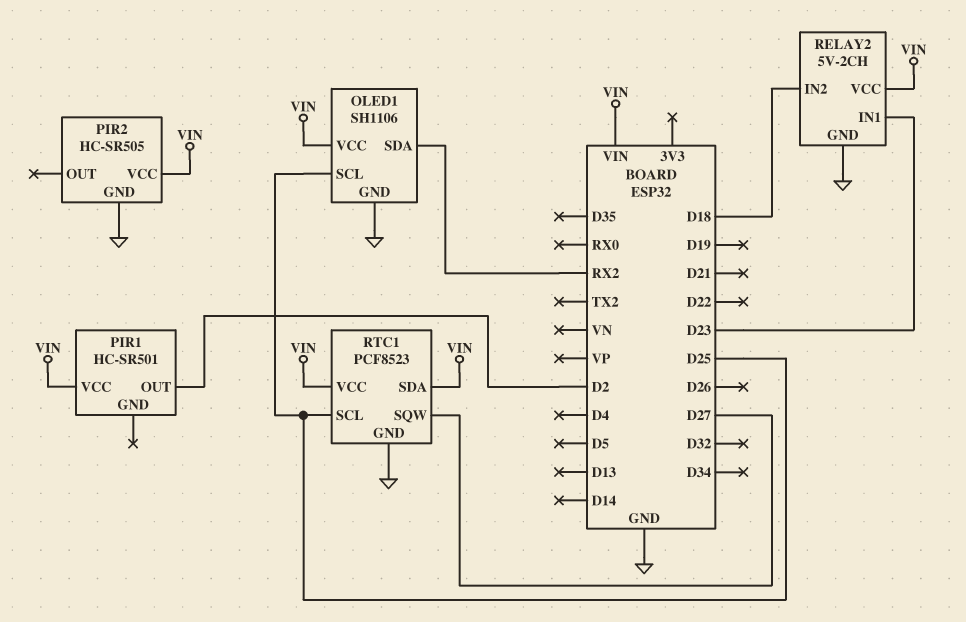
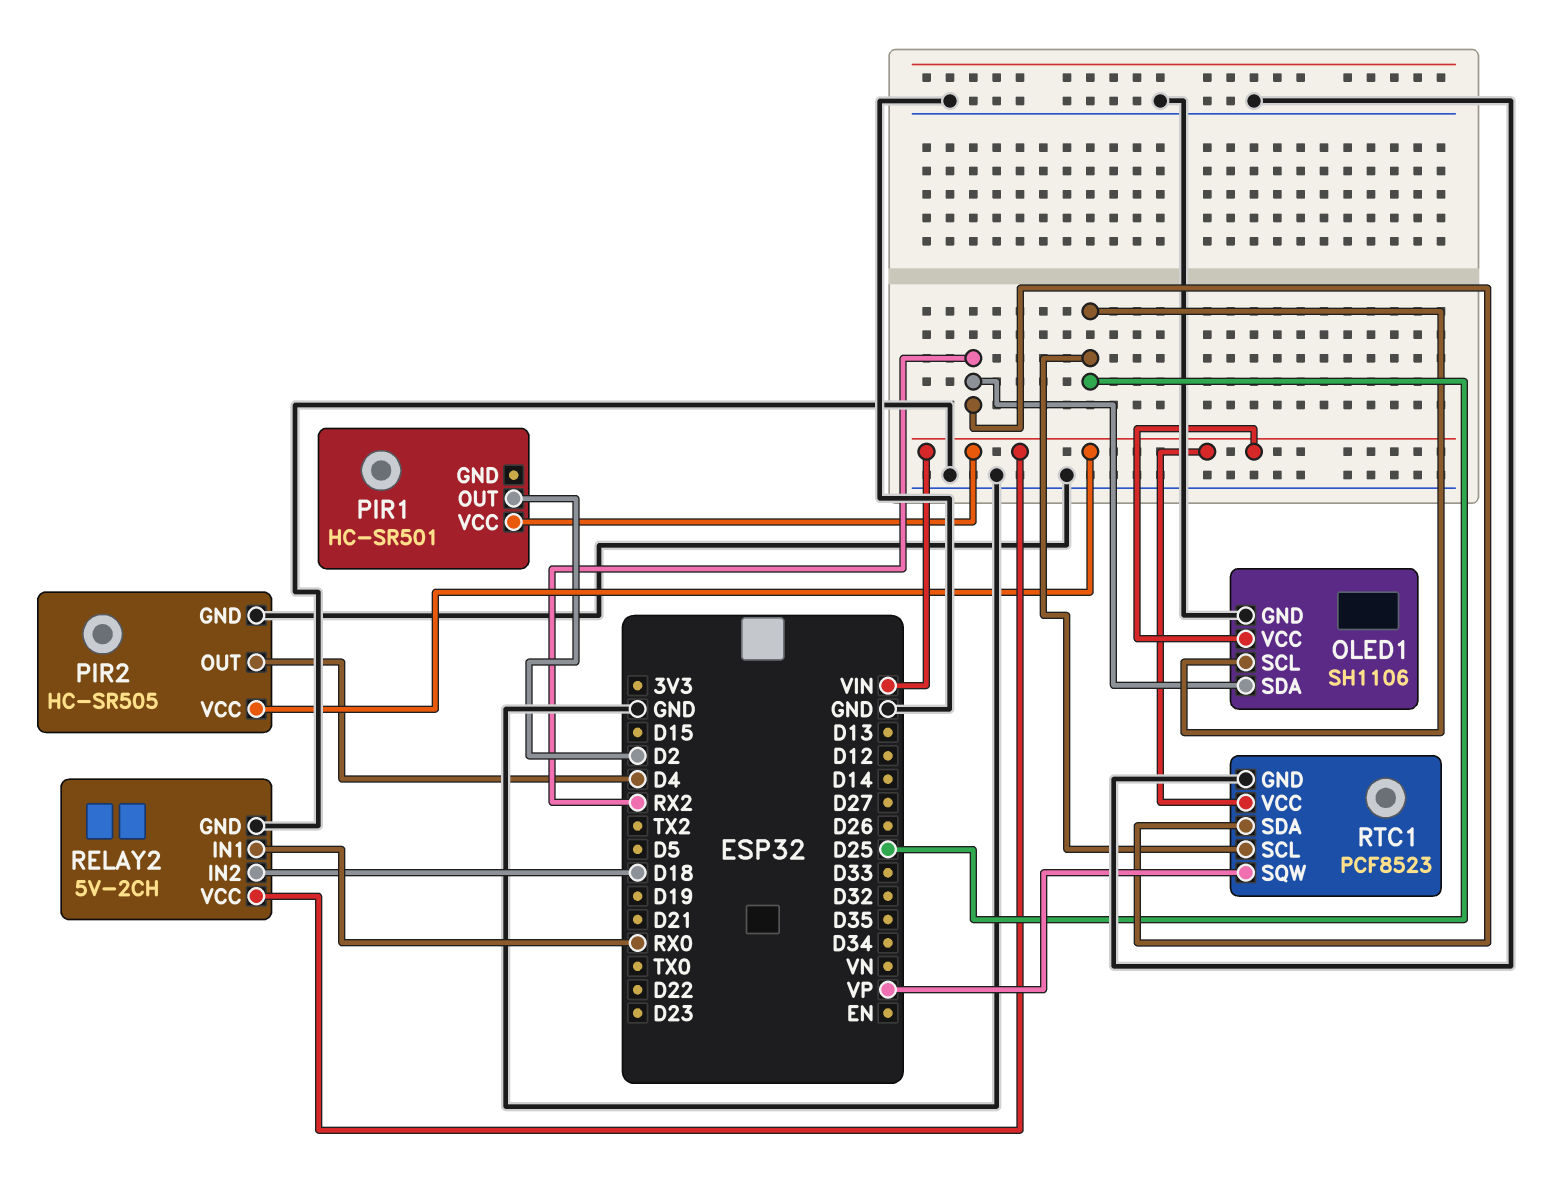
PIR2 pin OUT: none -> D4
RELAY2 pin IN1: D23 -> RX0
RTC1 pin SDA: VIN -> RX2
RTC1 pin SQW: D27 -> VP

